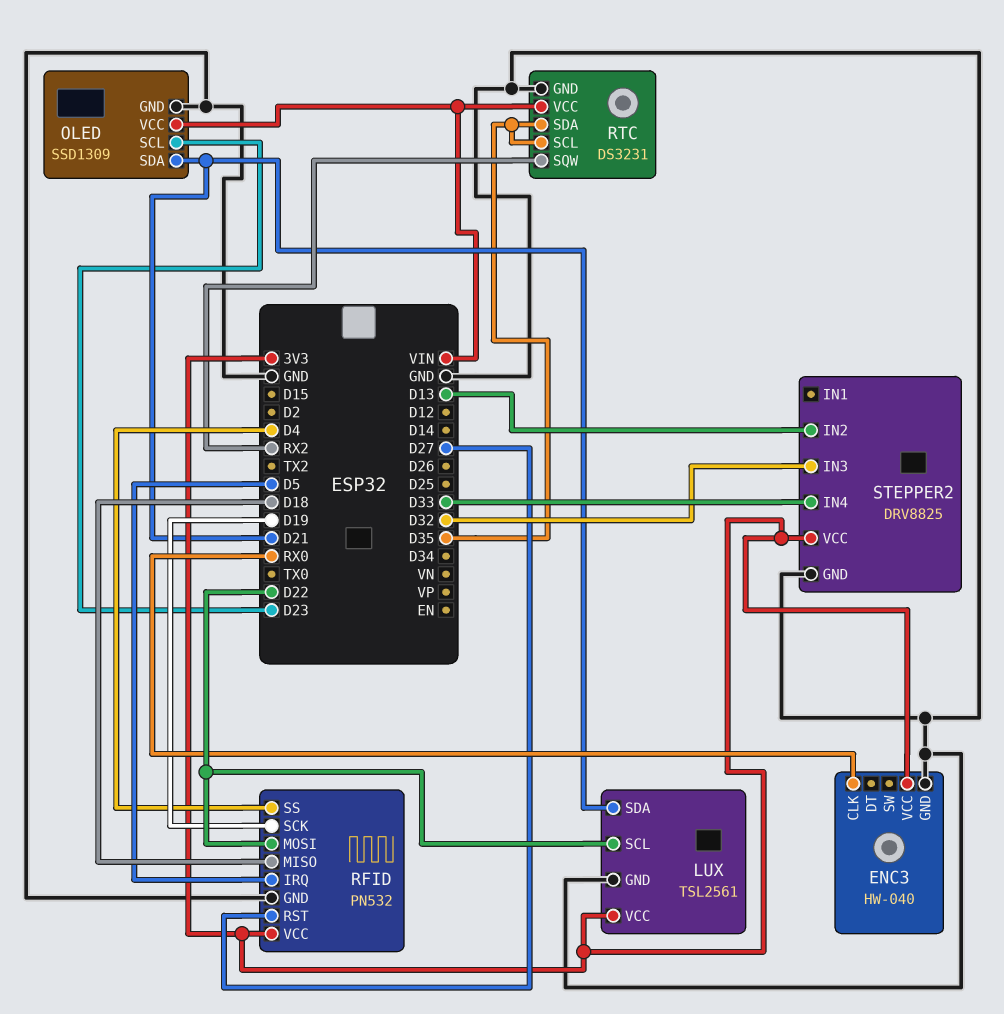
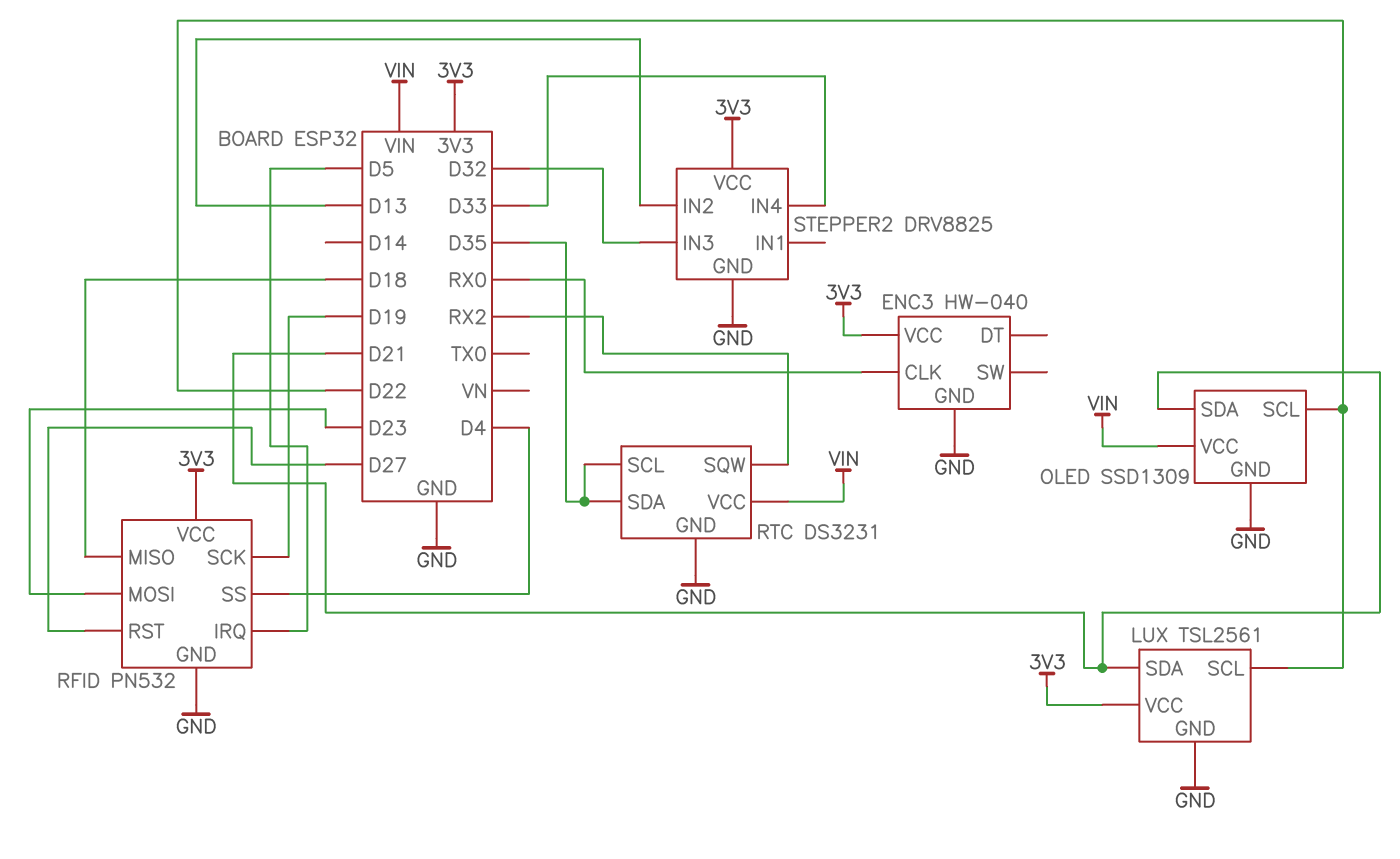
OLED pin SCL: D23 -> D22
RFID pin MOSI: D22 -> D23

